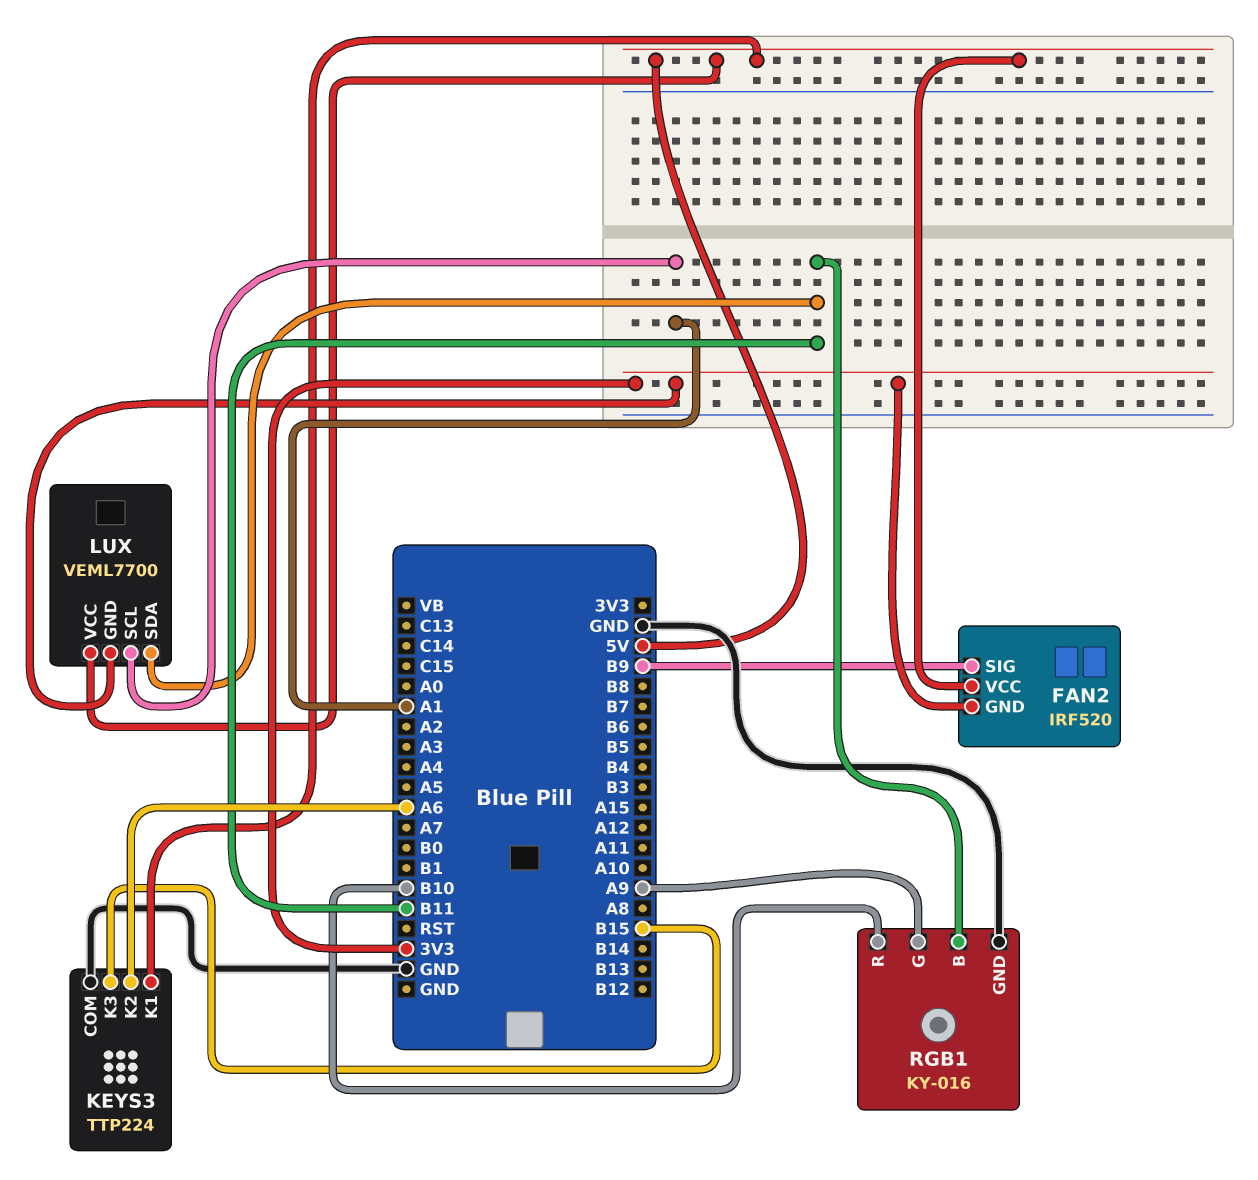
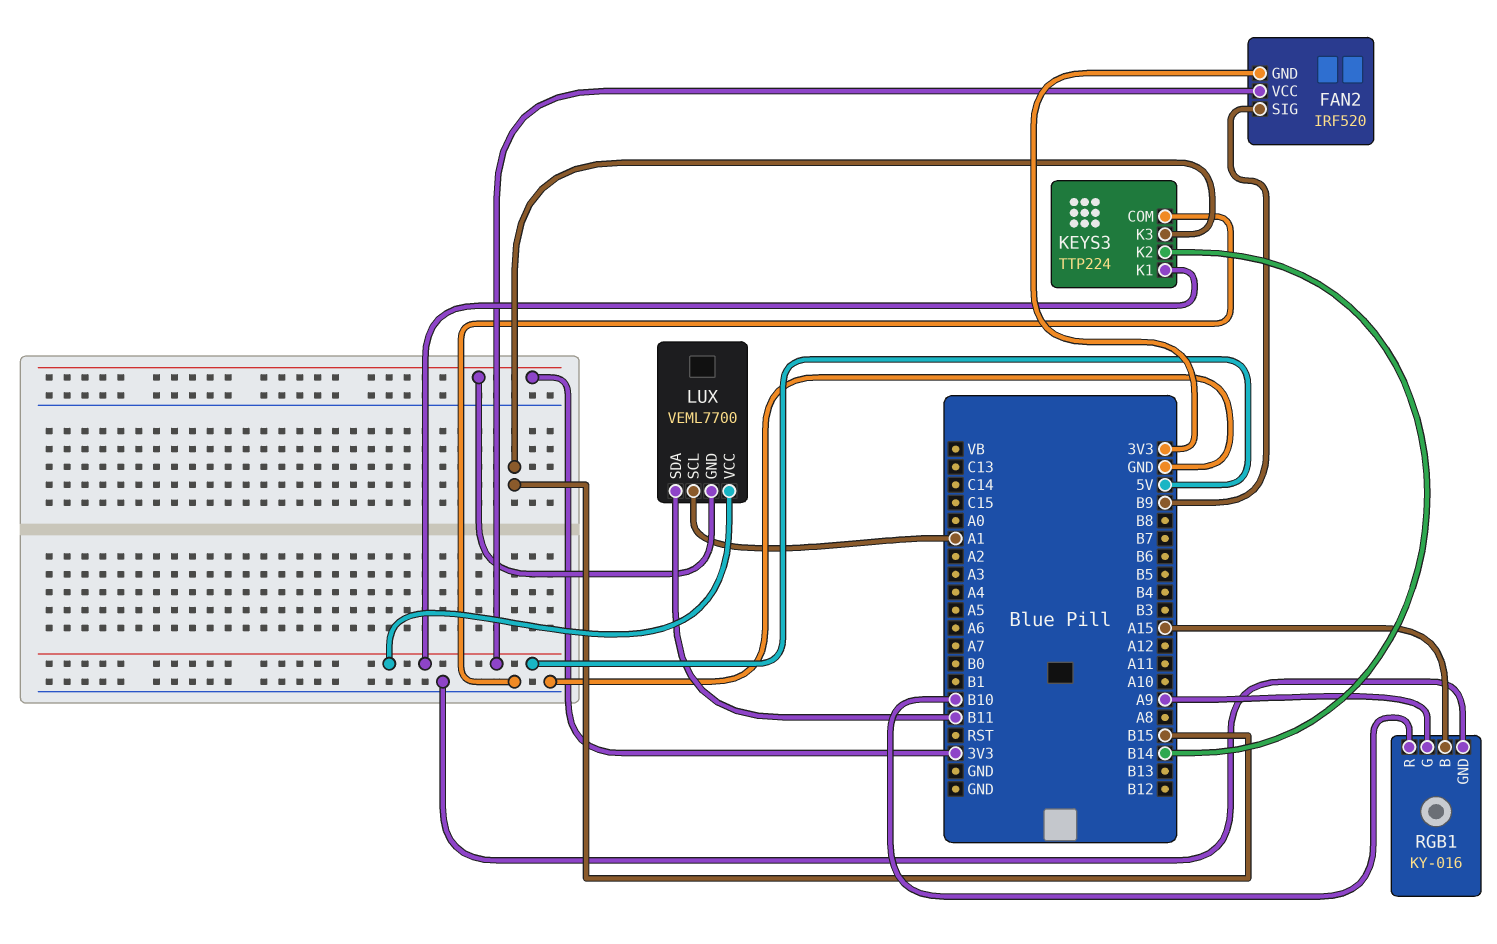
KEYS3 pin K2: A6 -> B14
RGB1 pin B: B11 -> A15

